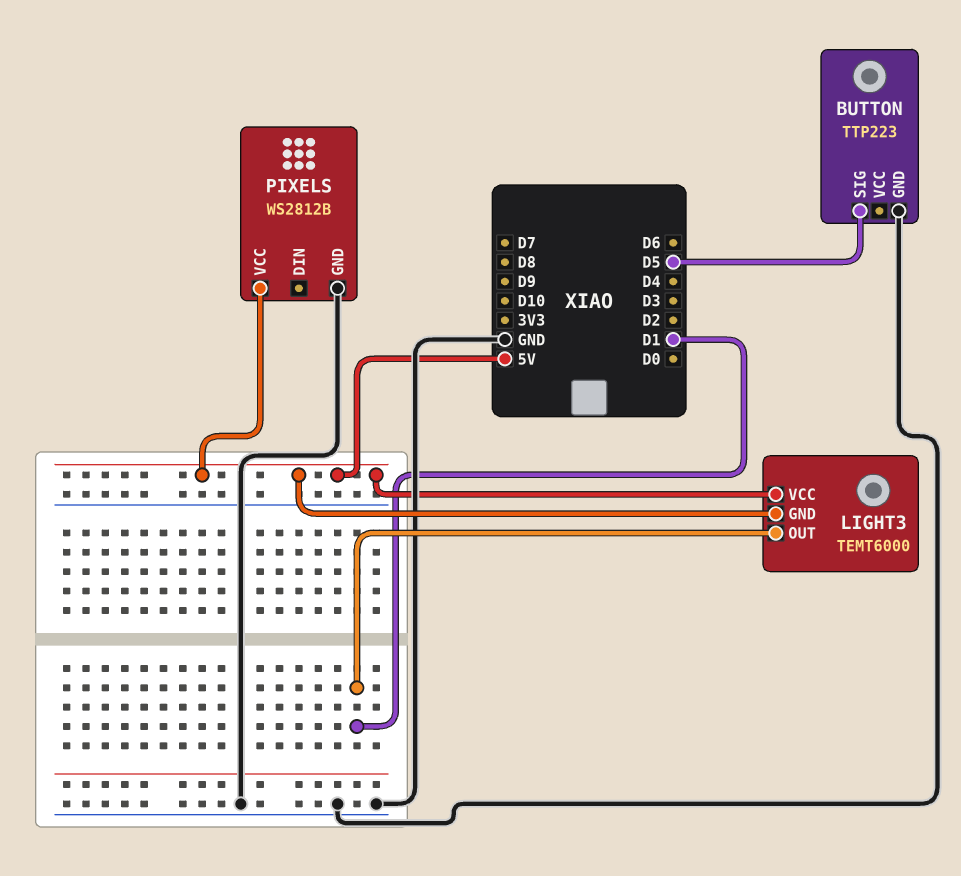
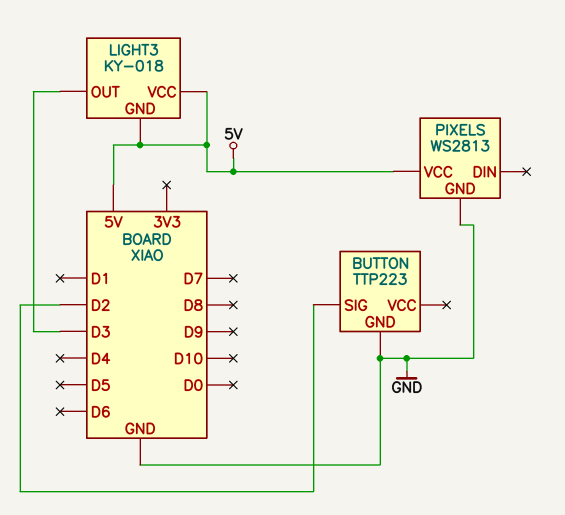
BUTTON pin SIG: D5 -> D2
LIGHT3: TEMT6000 -> KY-018
LIGHT3 pin OUT: D1 -> D3
PIXELS: WS2812B -> WS2813

